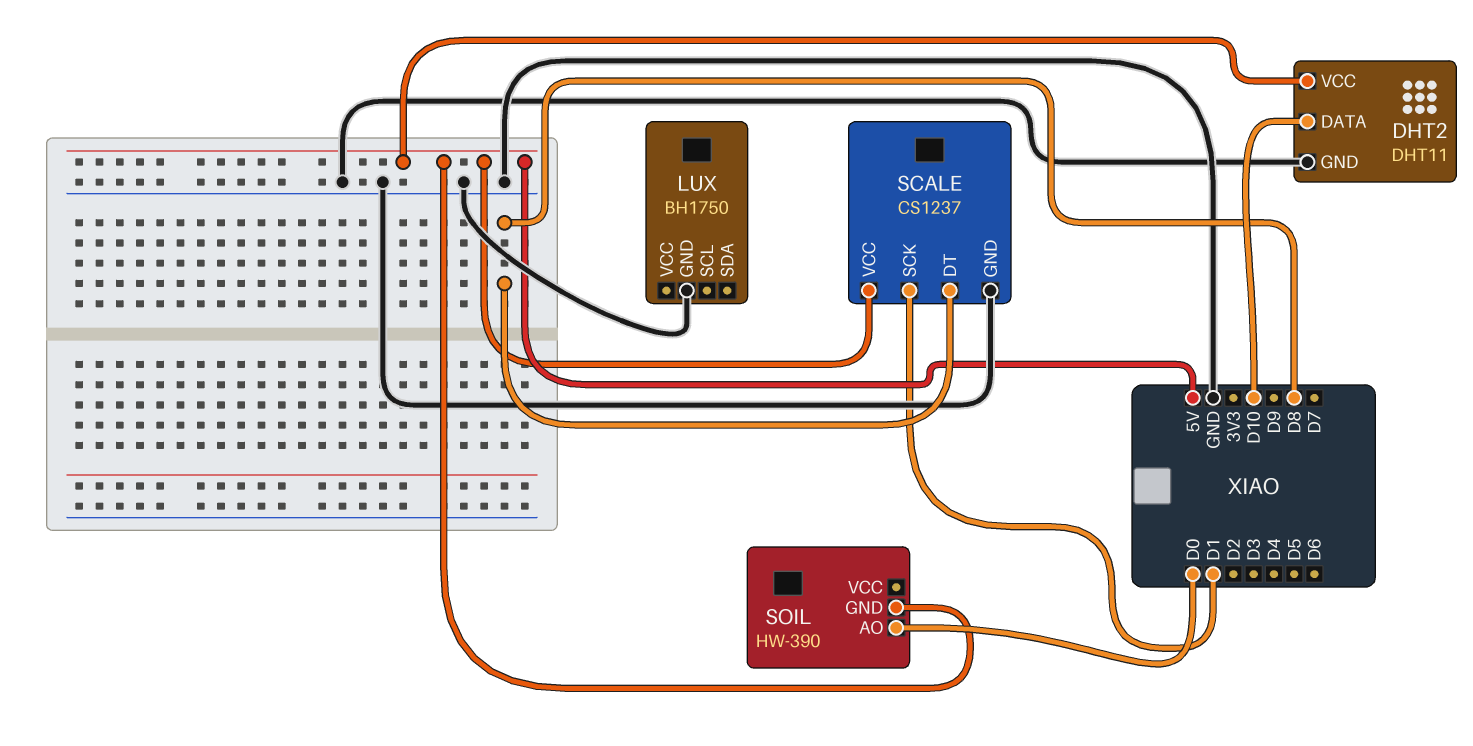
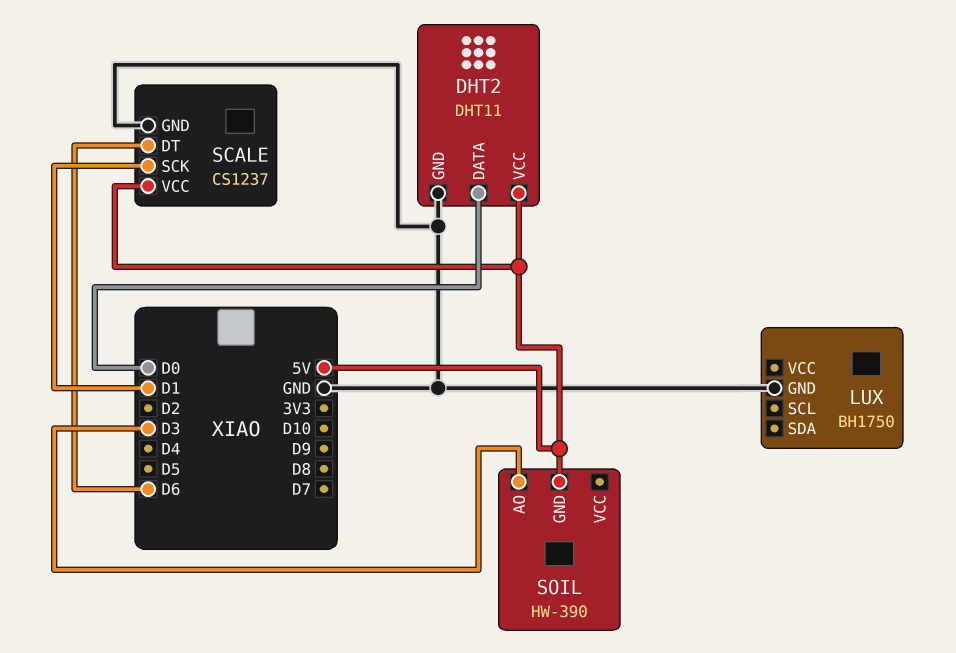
DHT2 pin DATA: D10 -> D0
SCALE pin DT: D8 -> D6
SOIL pin AO: D0 -> D3

